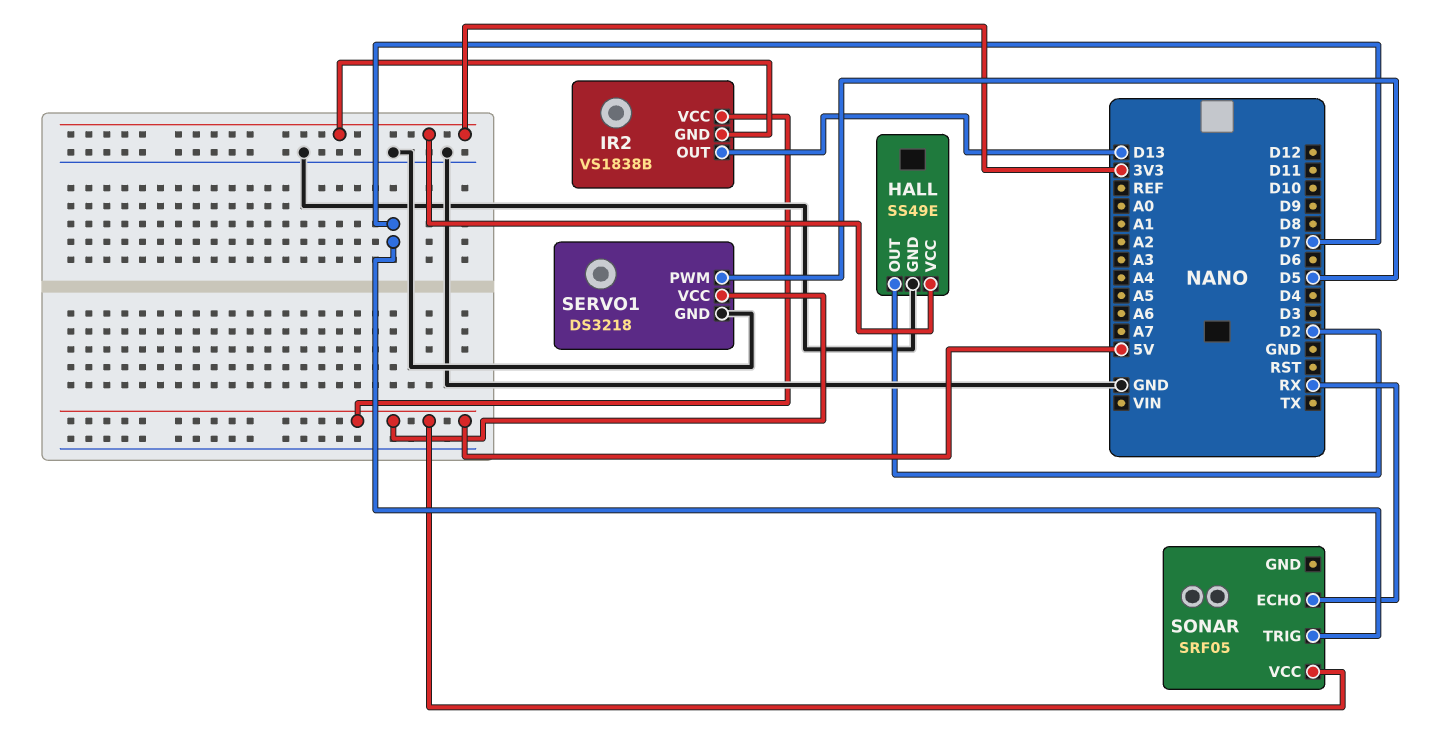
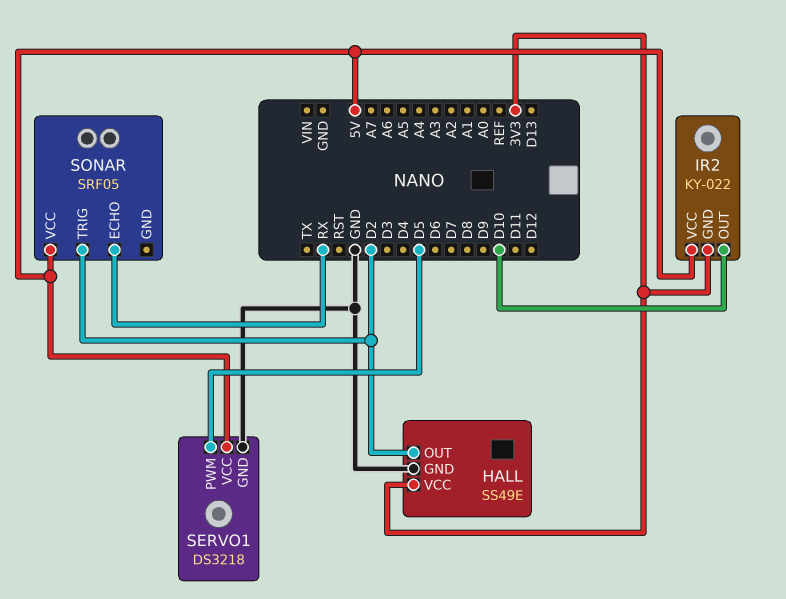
IR2: VS1838B -> KY-022
IR2 pin OUT: D13 -> D10
SONAR pin TRIG: D7 -> D2

